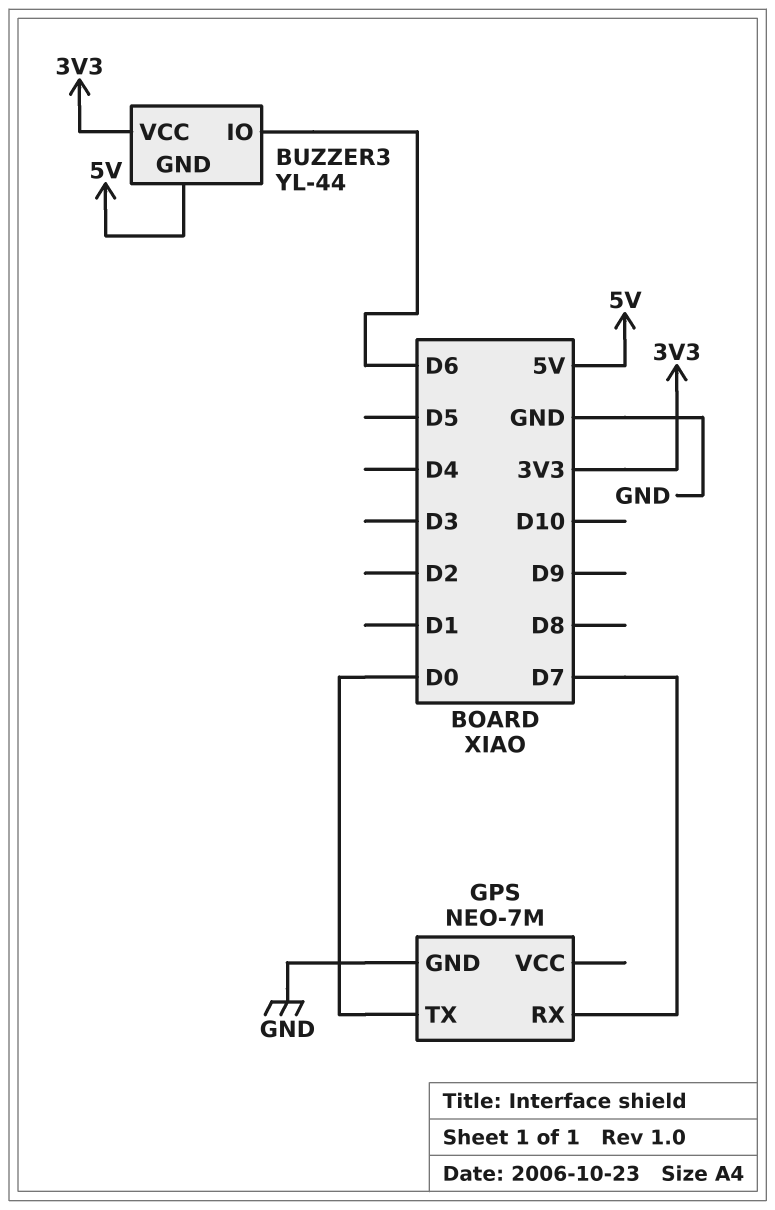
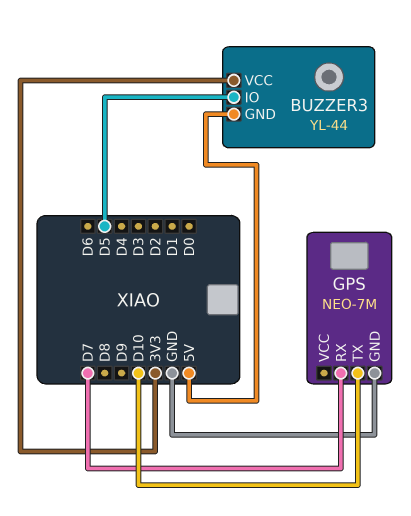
BUZZER3 pin IO: D6 -> D5
GPS pin TX: D0 -> D10

